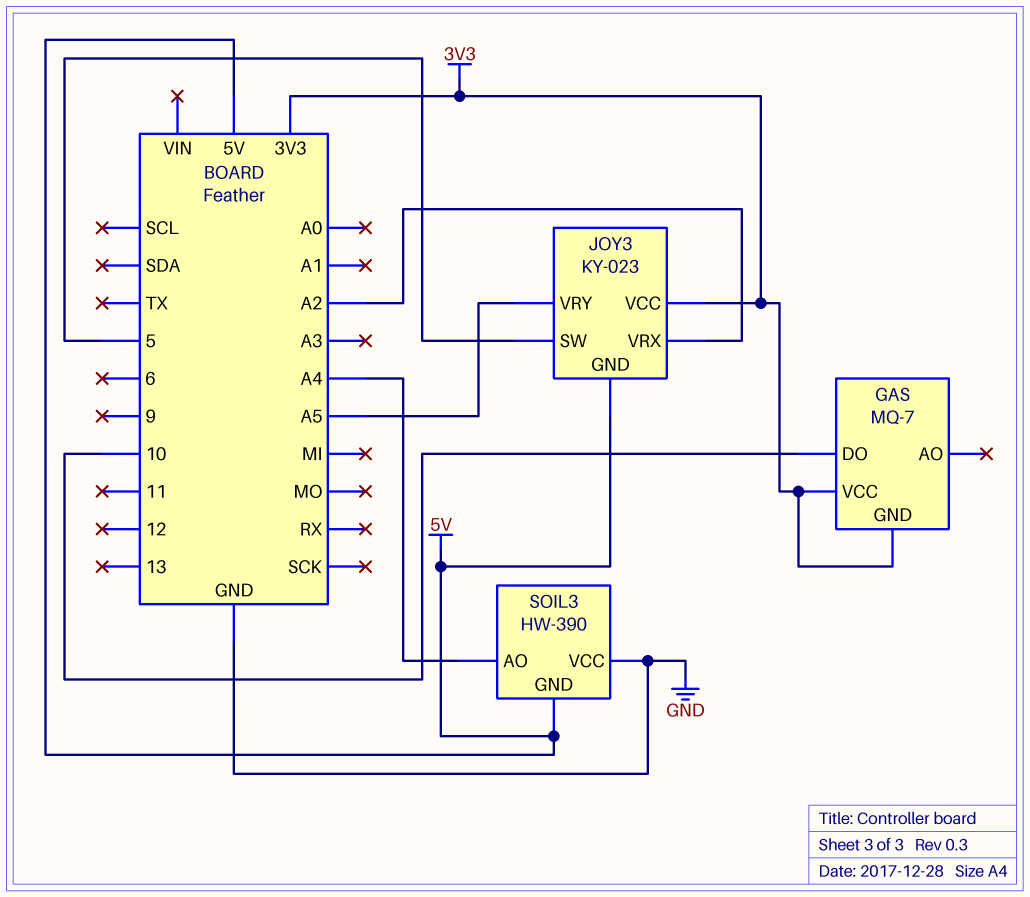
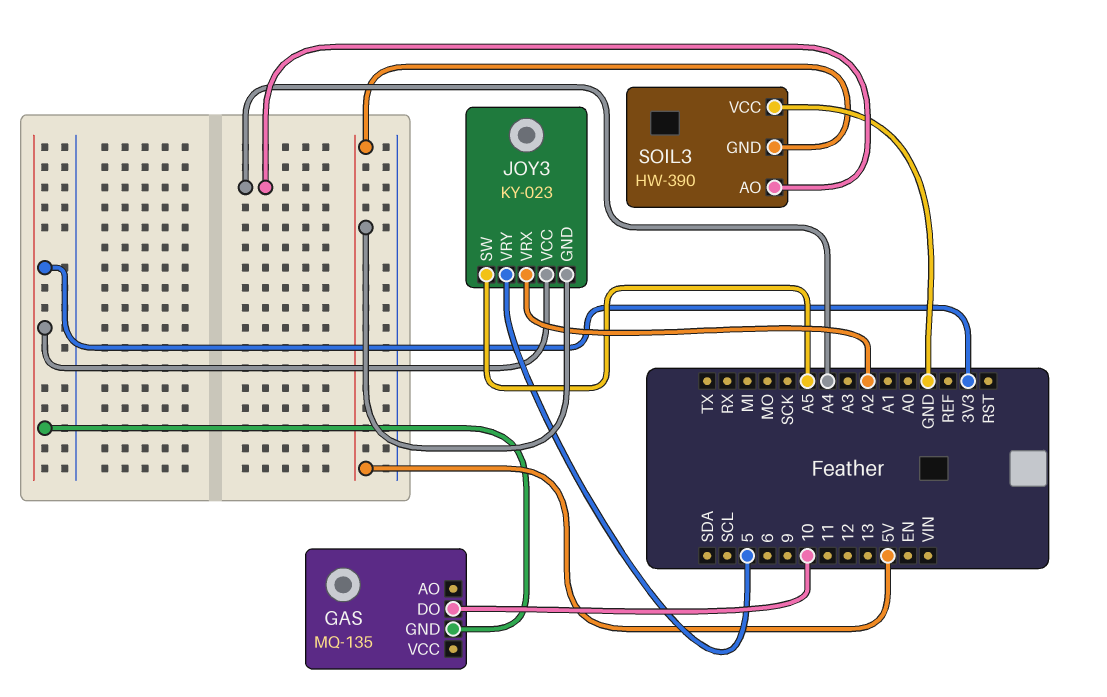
GAS: MQ-7 -> MQ-135
GAS pin VCC: 3V3 -> none
JOY3 pin SW: 5 -> A5
JOY3 pin VRY: A5 -> 5

